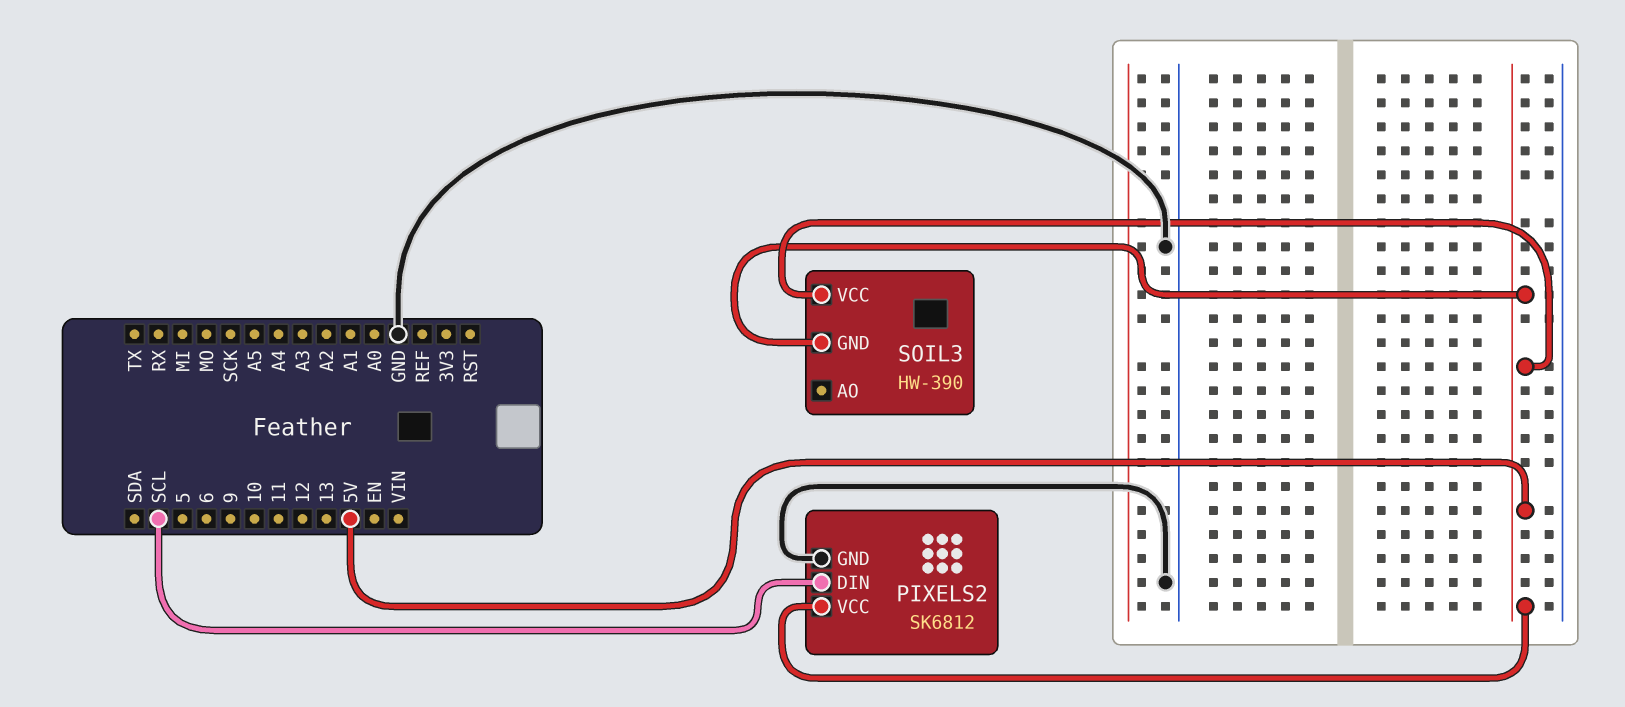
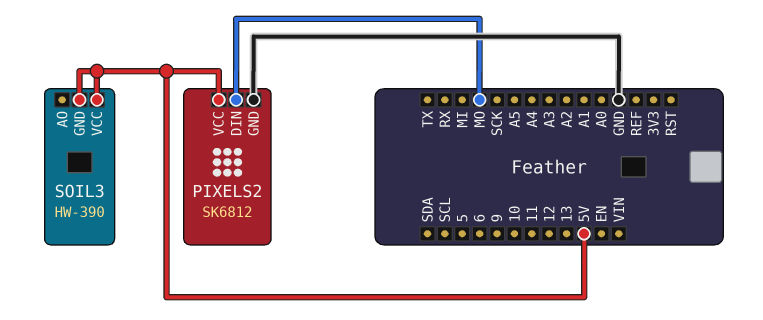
PIXELS2 pin DIN: SCL -> MO

